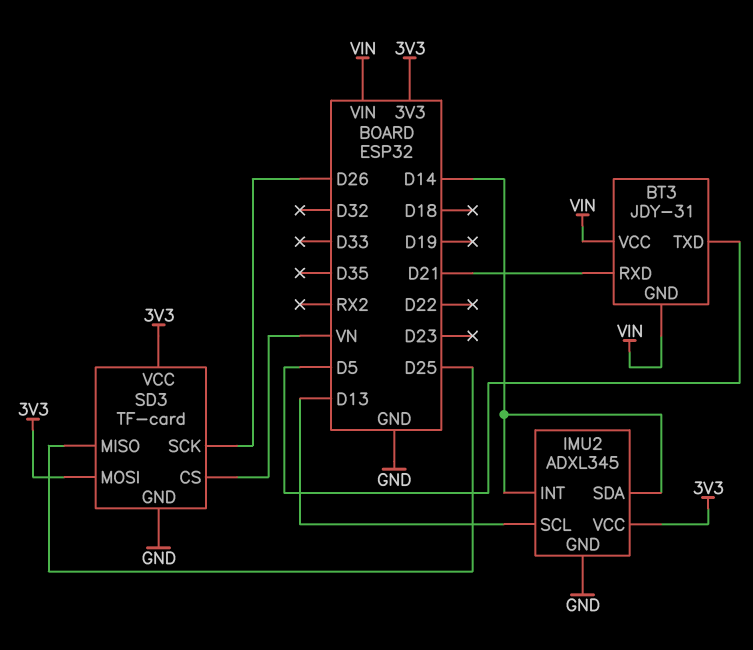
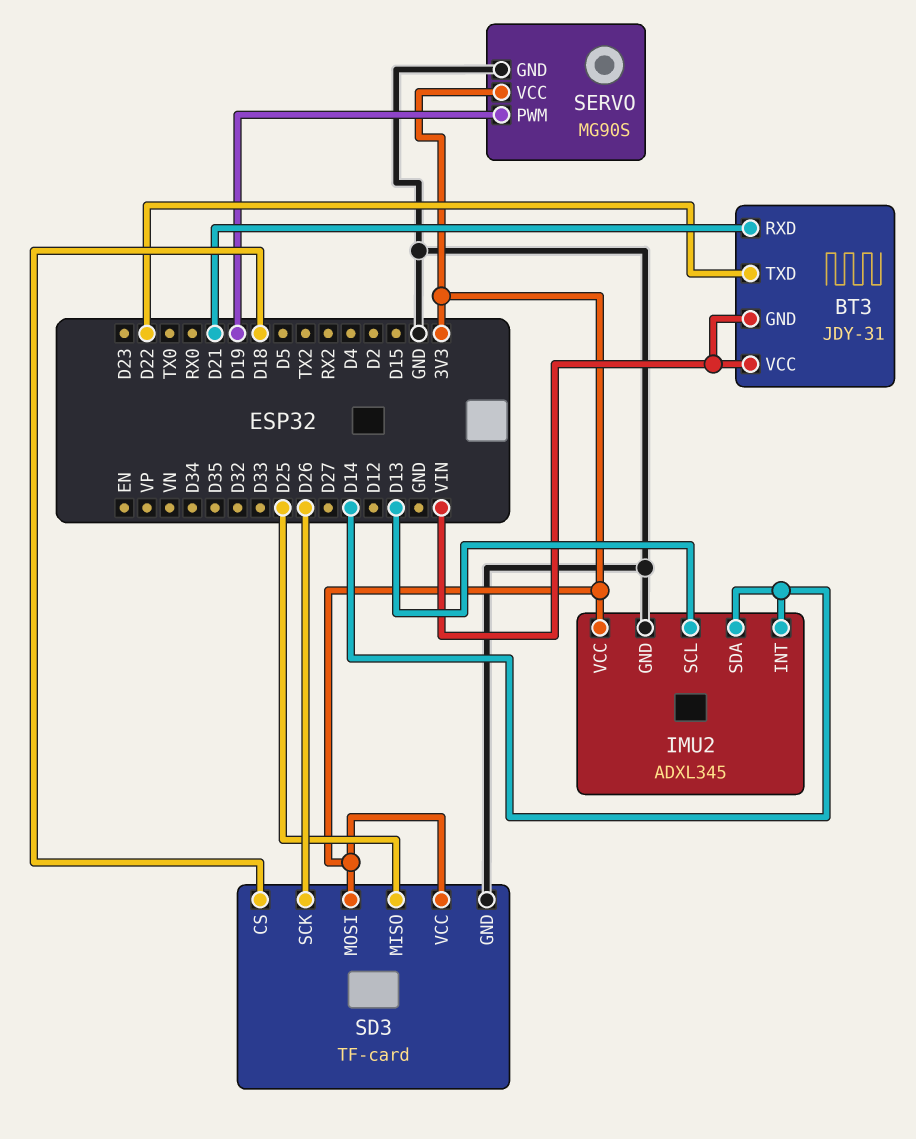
BT3 pin TXD: D5 -> D22
SD3 pin CS: VN -> D18
SERVO: none -> MG90S
SERVO pin GND: none -> GND
SERVO pin PWM: none -> D19
SERVO pin VCC: none -> 3V3

